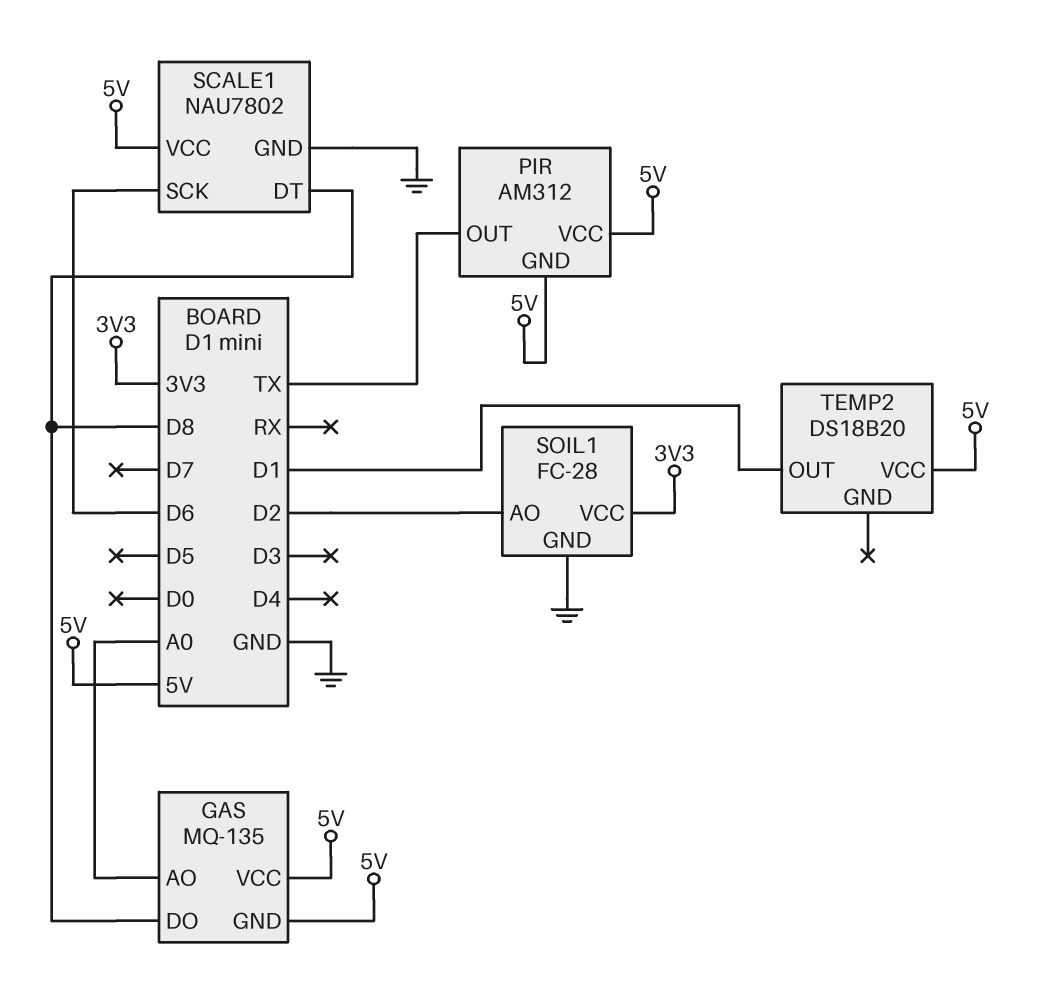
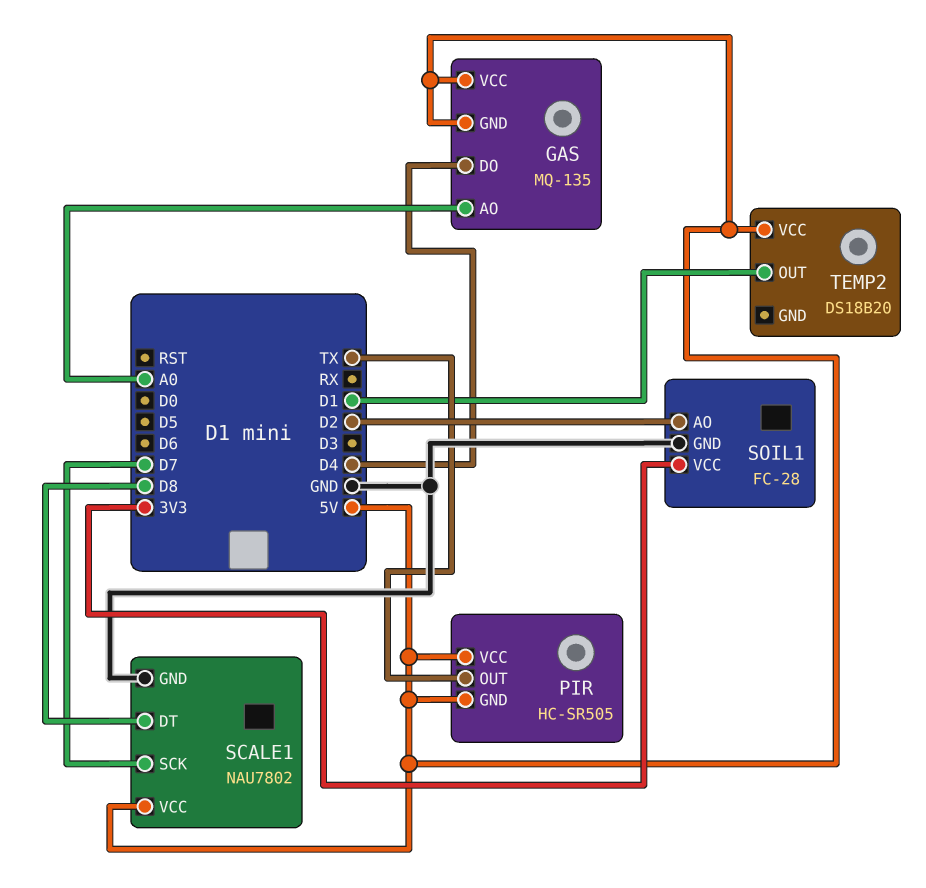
GAS pin DO: D8 -> D4
PIR: AM312 -> HC-SR505
SCALE1 pin SCK: D6 -> D7

